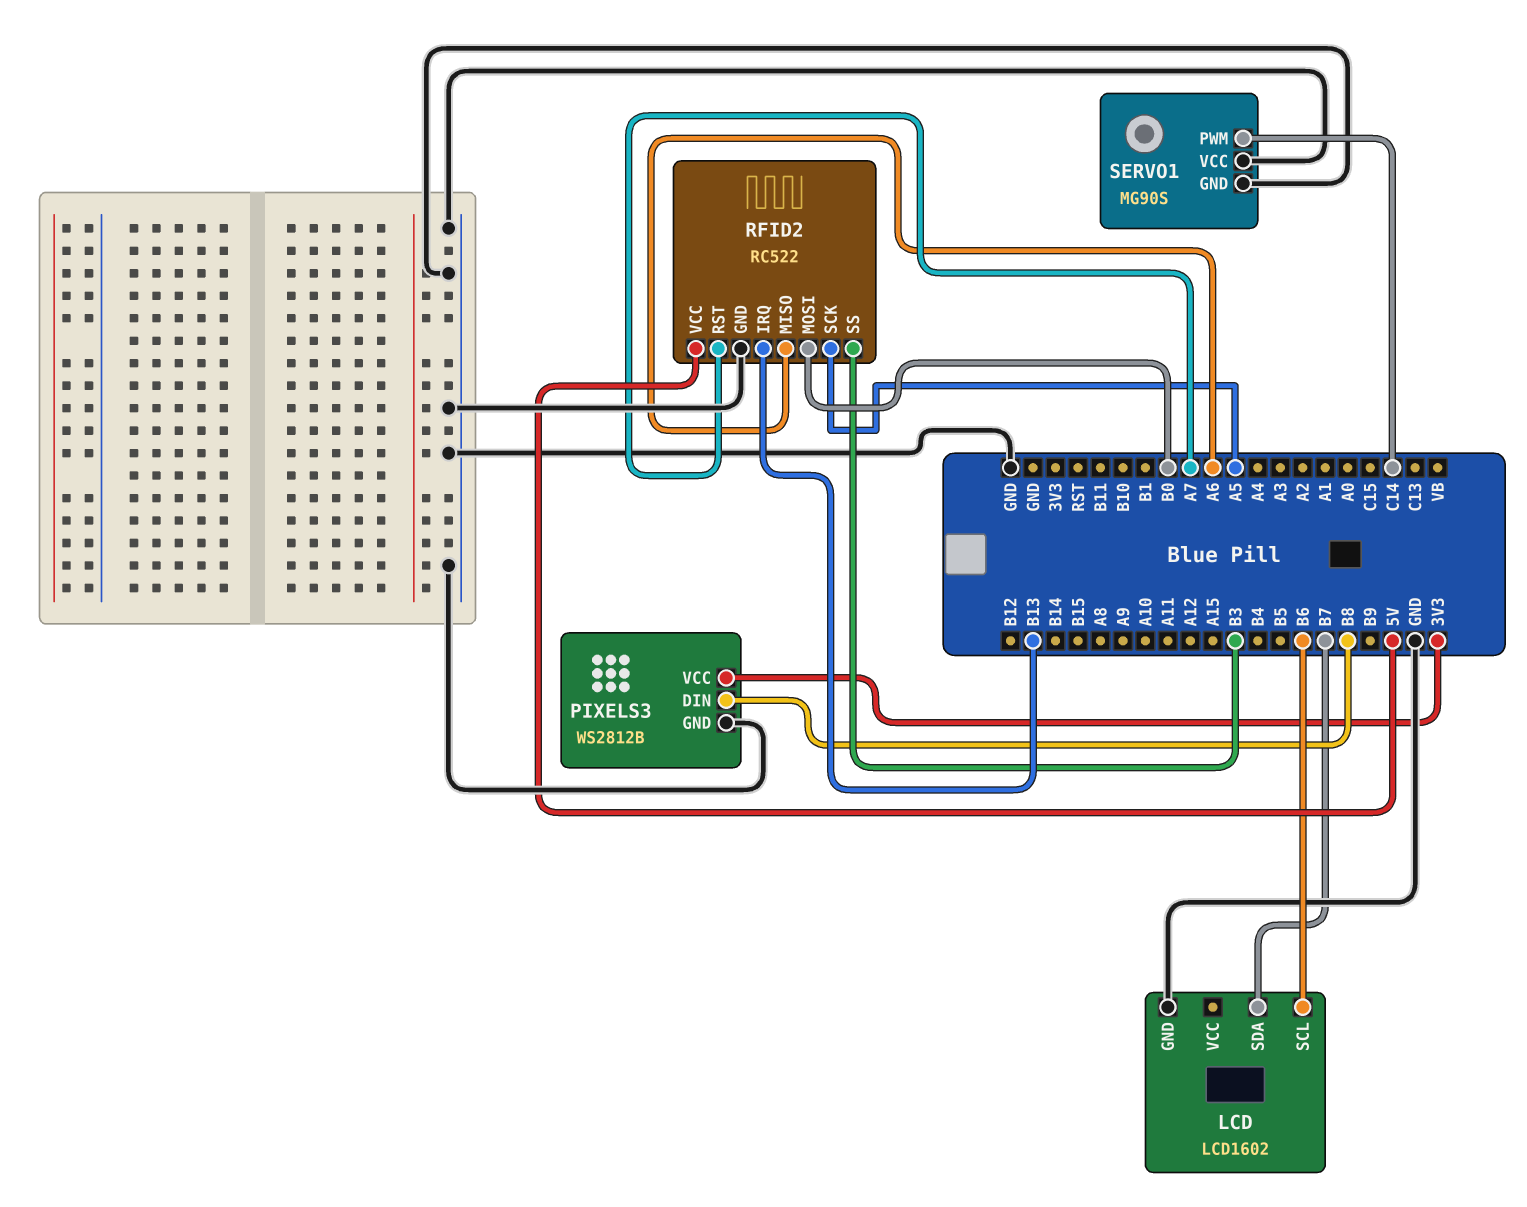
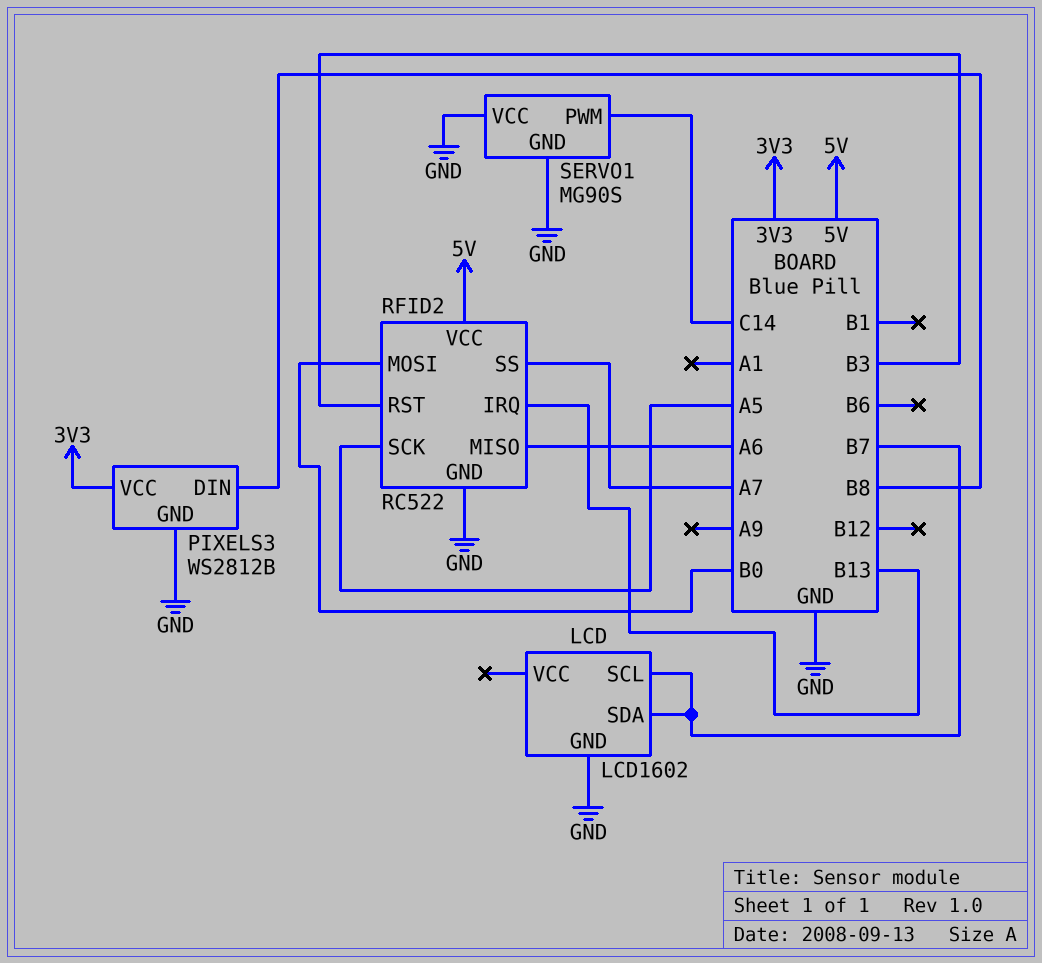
LCD pin SCL: B6 -> B7
RFID2 pin RST: A7 -> B3
RFID2 pin SS: B3 -> A7

